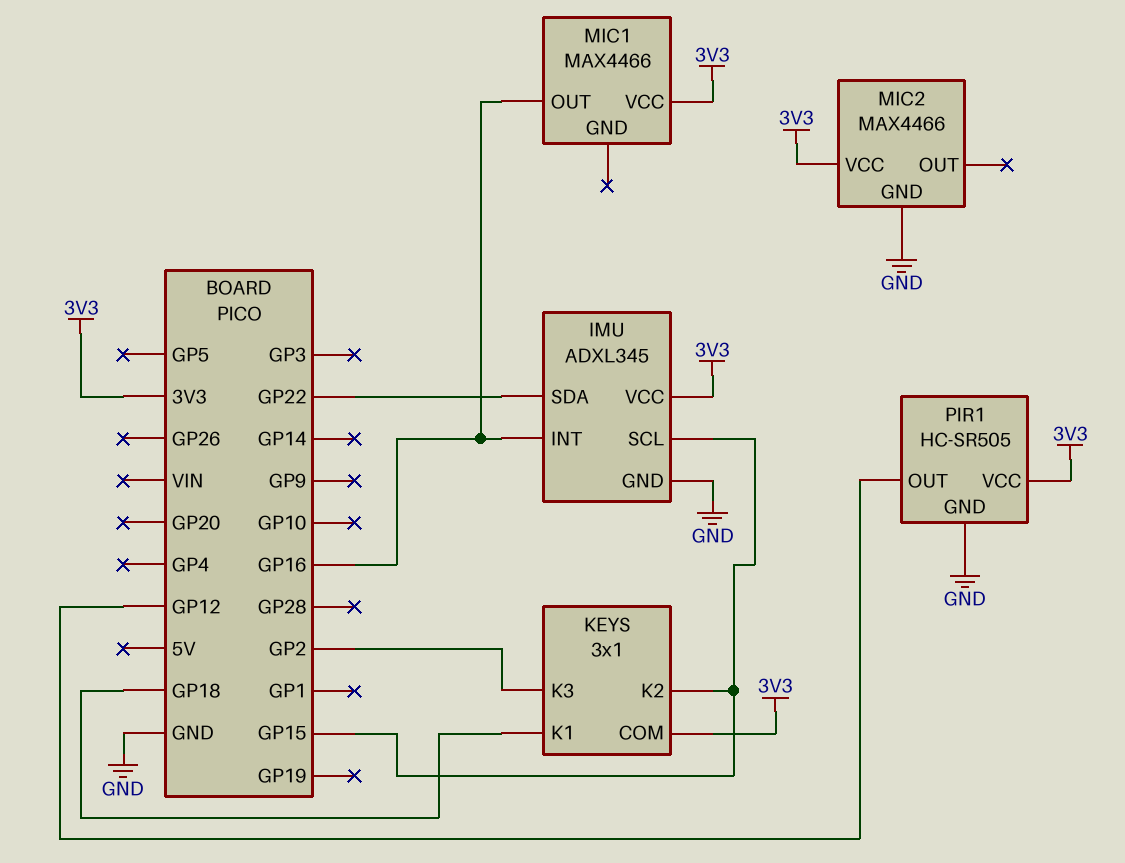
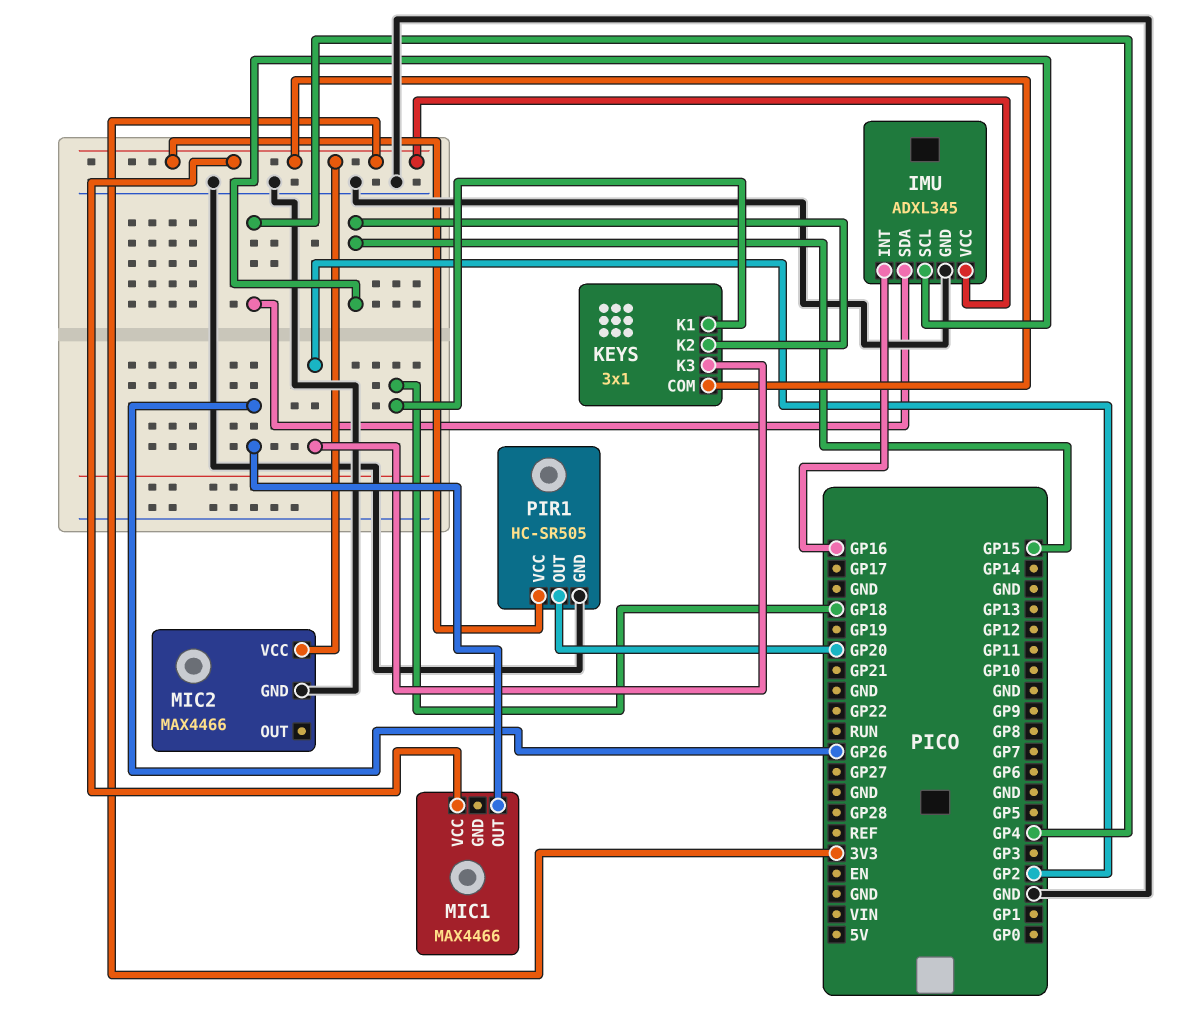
IMU pin SDA: GP22 -> GP4
MIC1 pin OUT: GP16 -> GP26
PIR1 pin OUT: GP12 -> GP20

